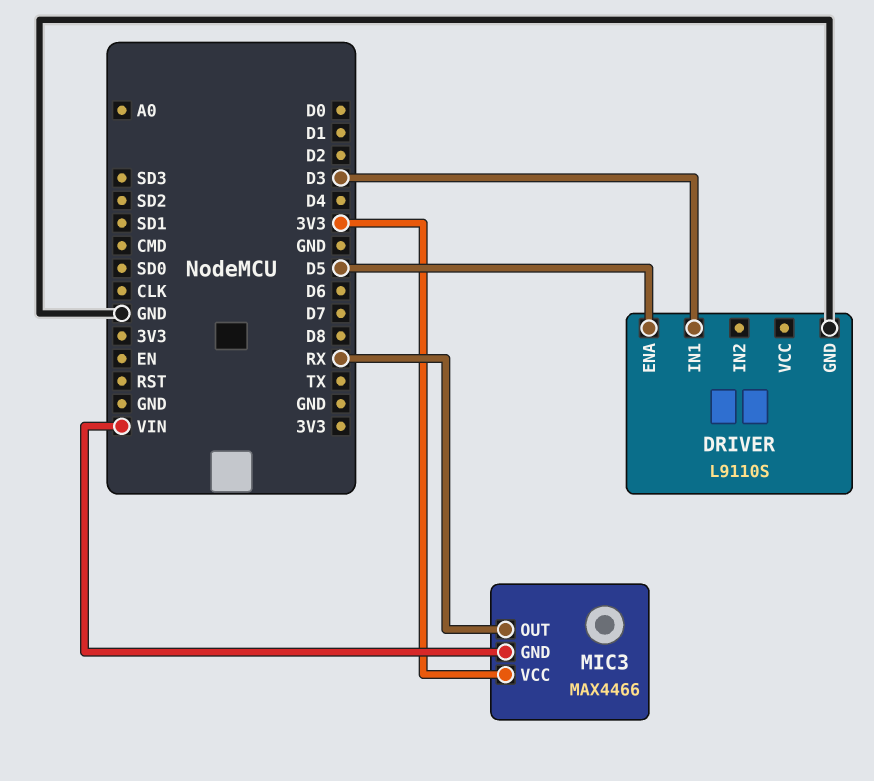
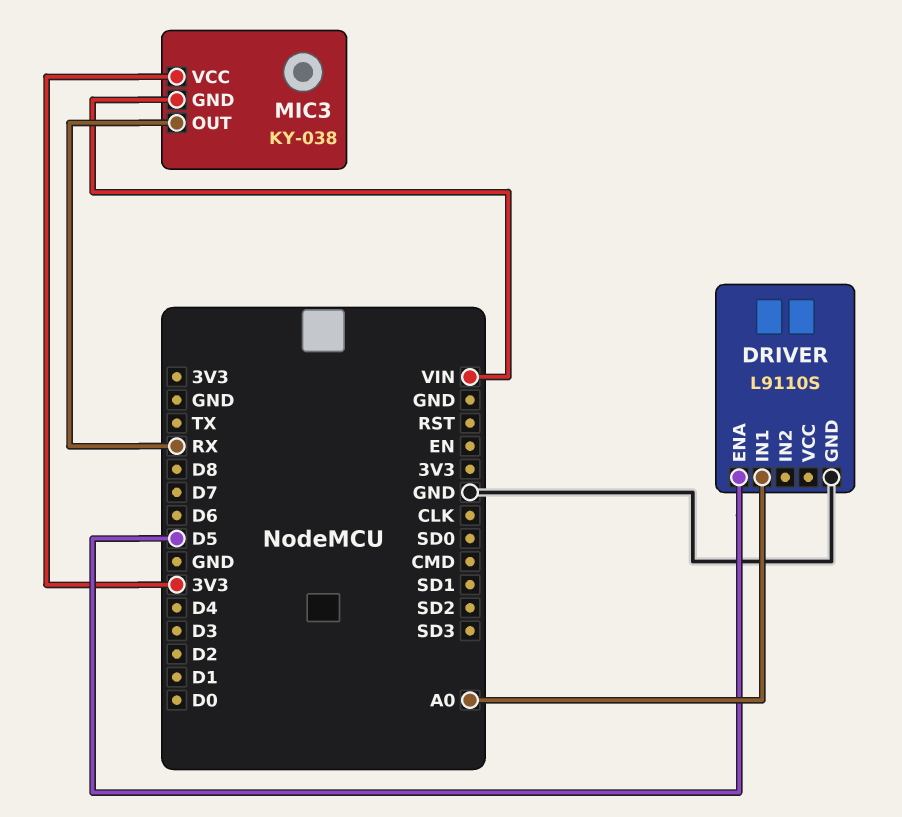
DRIVER pin IN1: D3 -> A0
MIC3: MAX4466 -> KY-038

